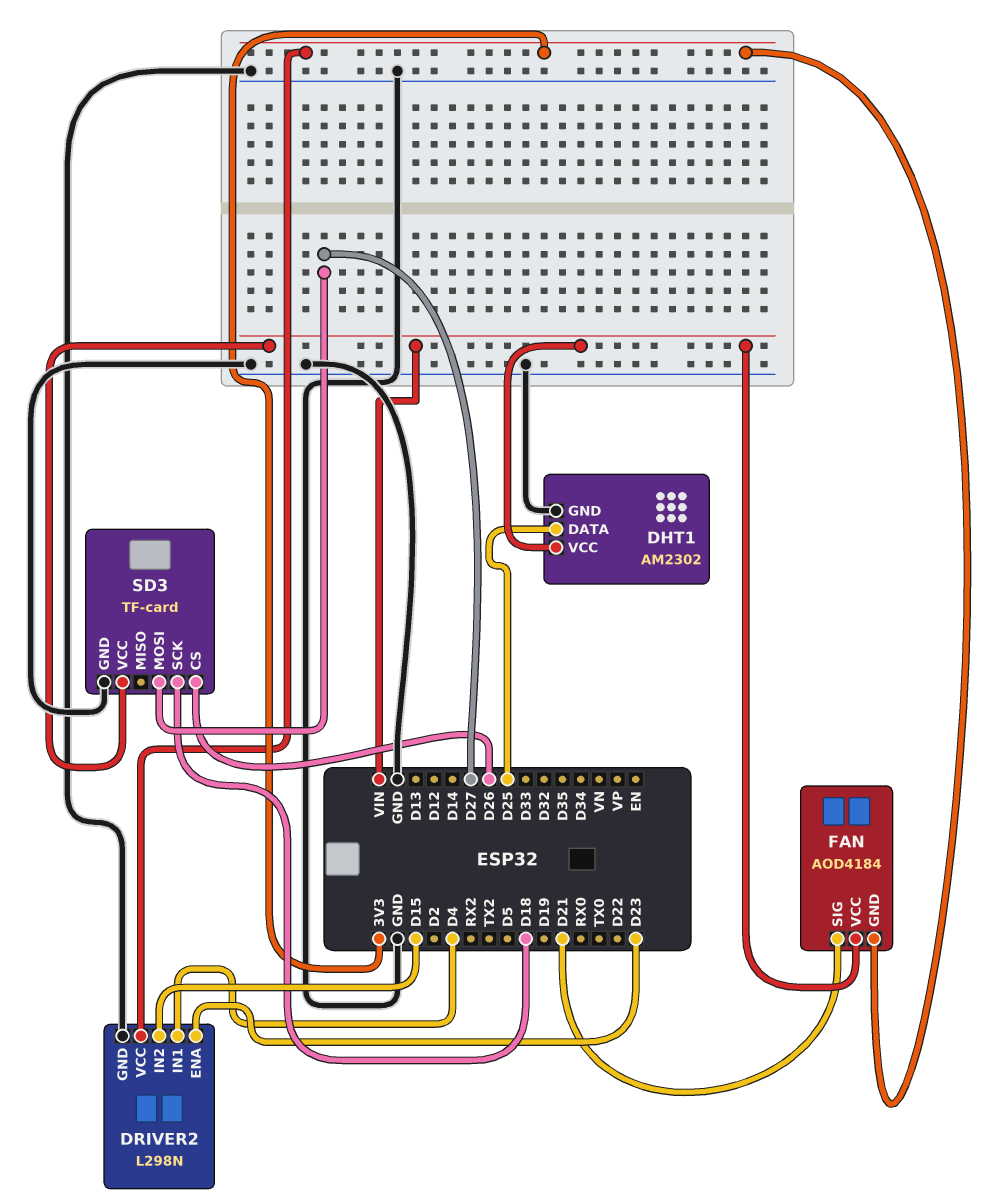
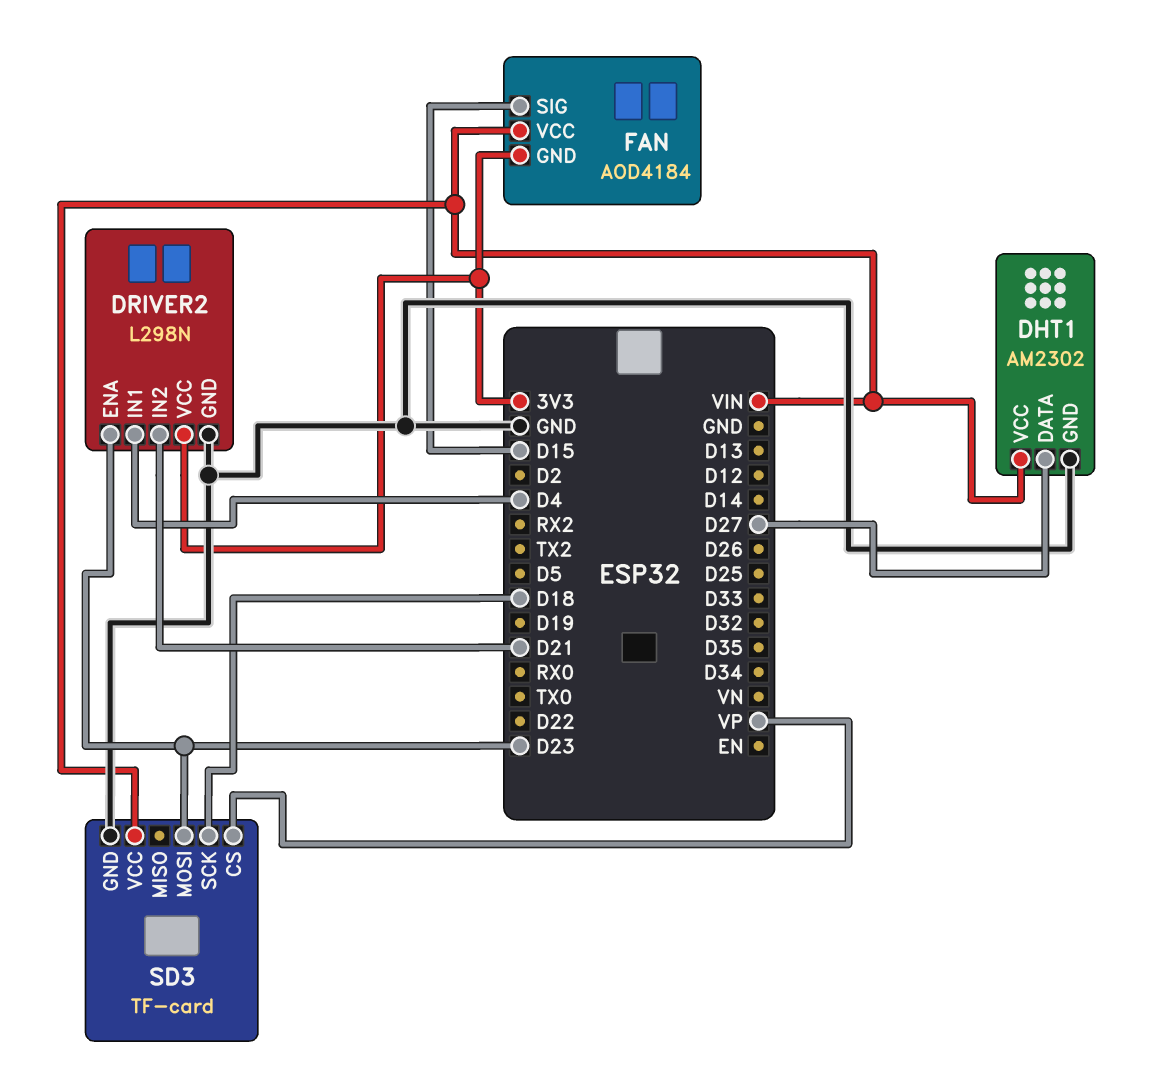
DHT1 pin DATA: D25 -> D27
DRIVER2 pin IN2: D15 -> D21
FAN pin SIG: D21 -> D15
SD3 pin CS: D26 -> VP
SD3 pin MOSI: D27 -> D23

